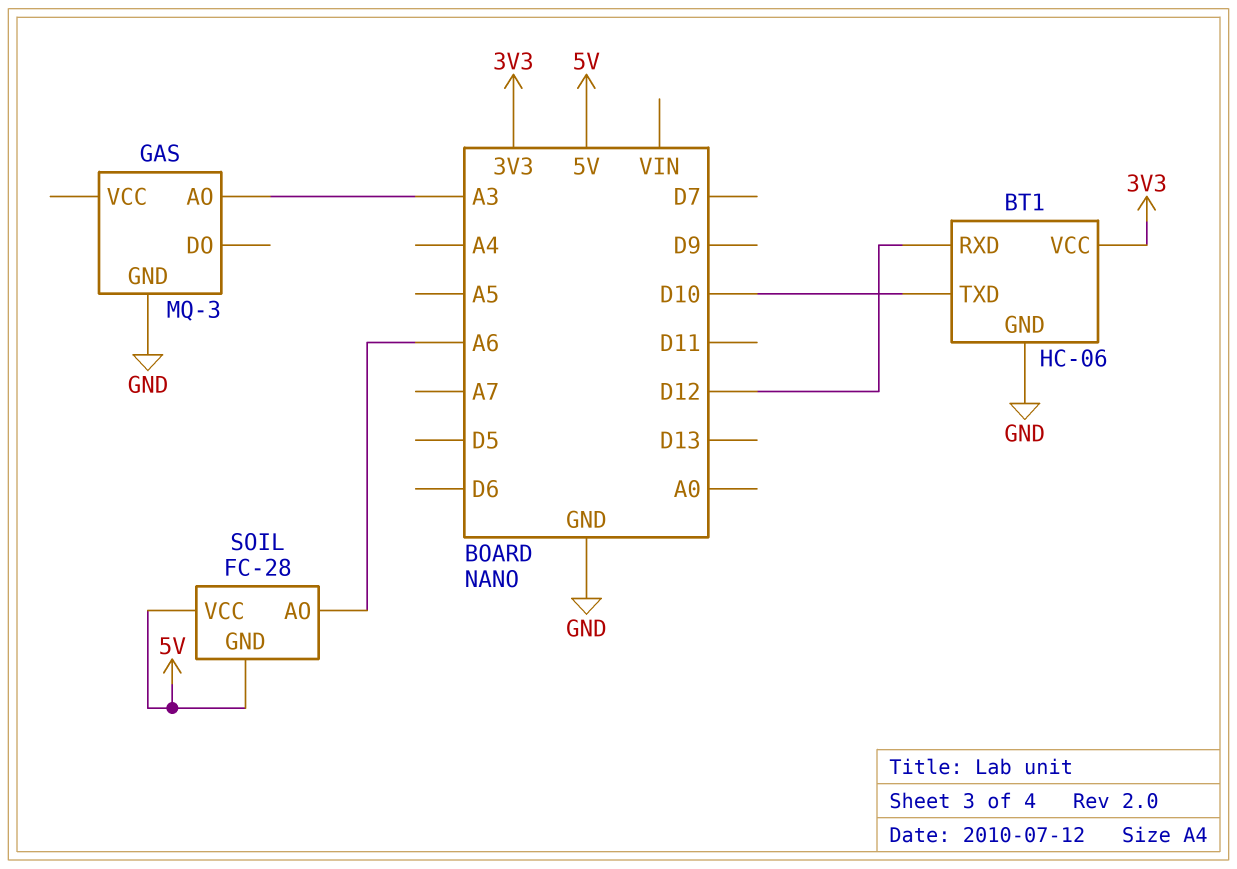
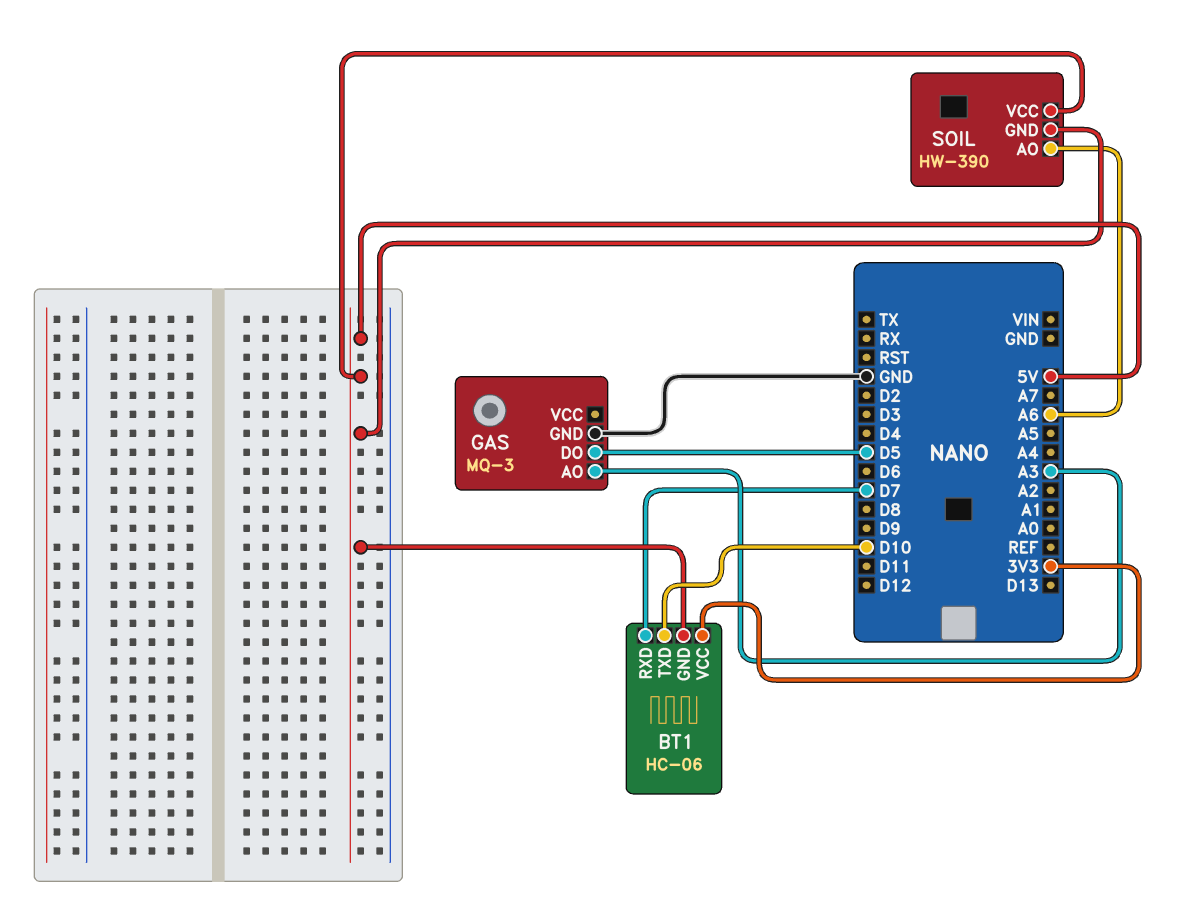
BT1 pin GND: GND -> 5V
BT1 pin RXD: D12 -> D7
GAS pin DO: none -> D5
SOIL: FC-28 -> HW-390

